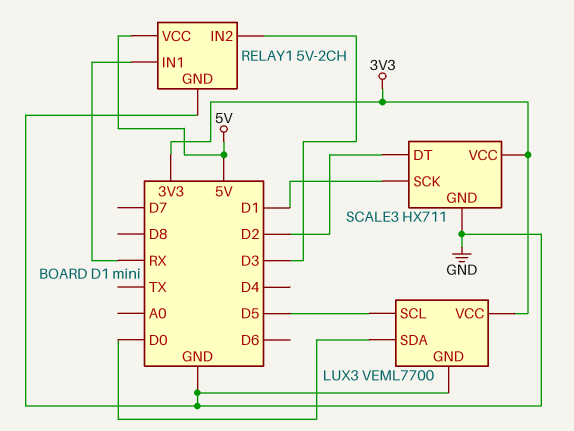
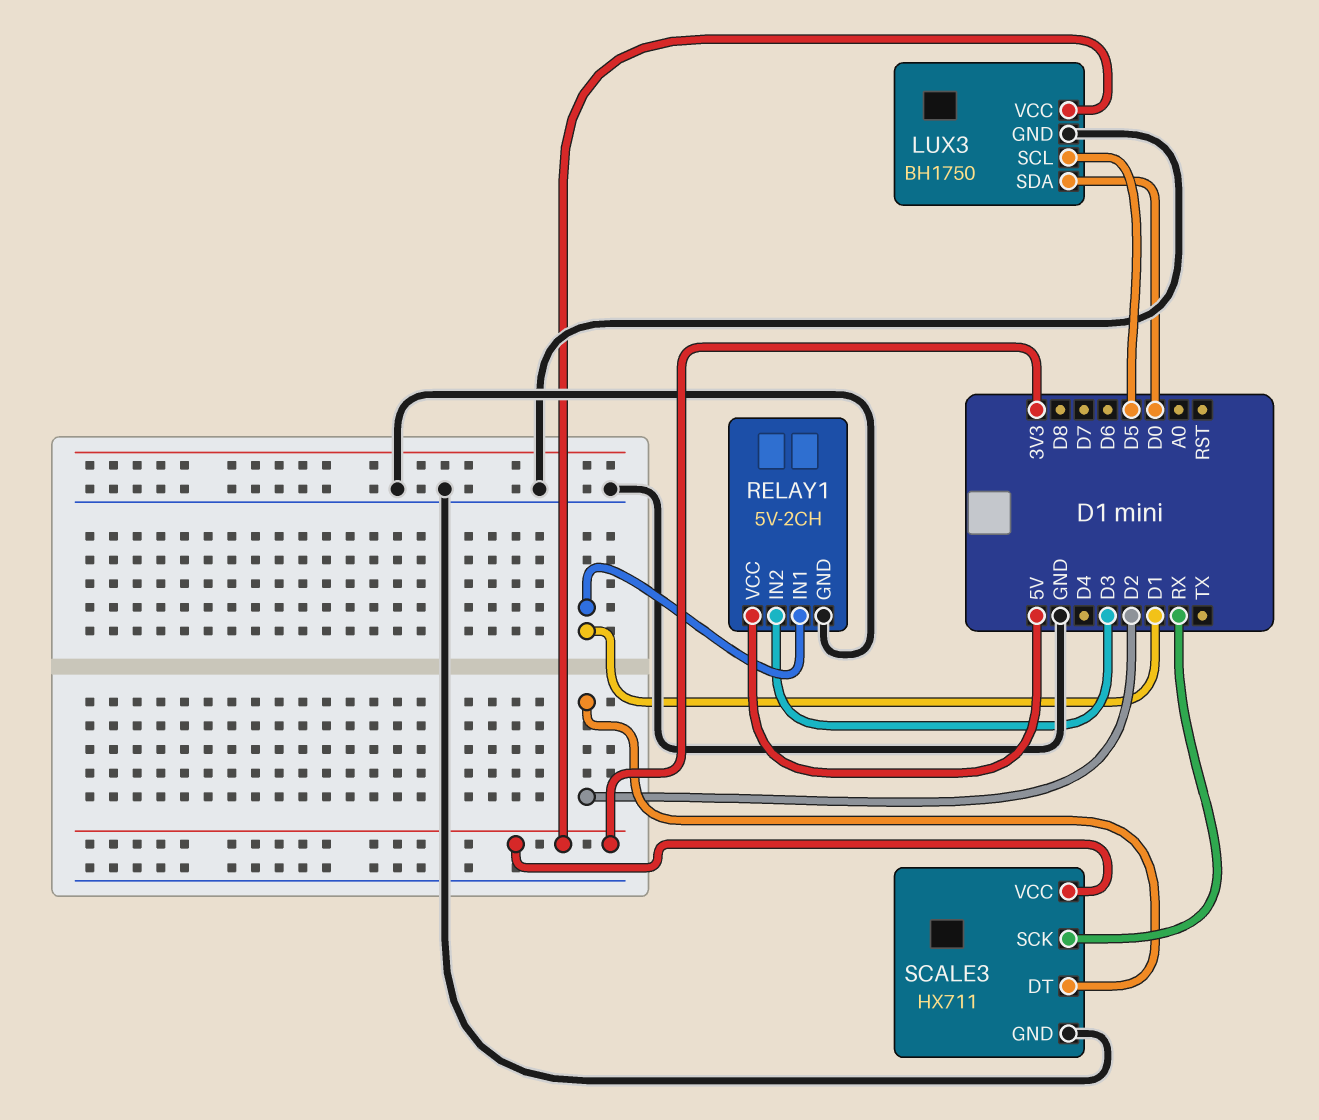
LUX3: VEML7700 -> BH1750
RELAY1 pin IN1: RX -> D1
SCALE3 pin SCK: D1 -> RX

